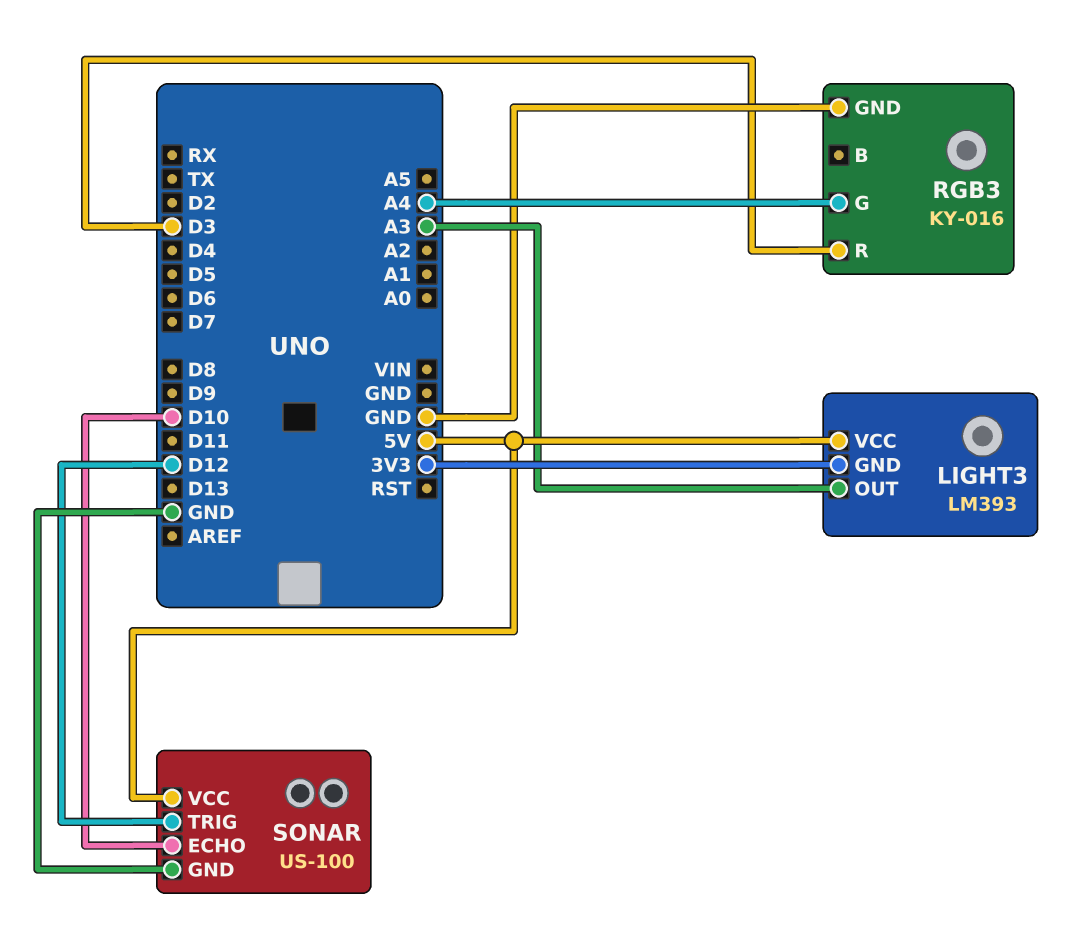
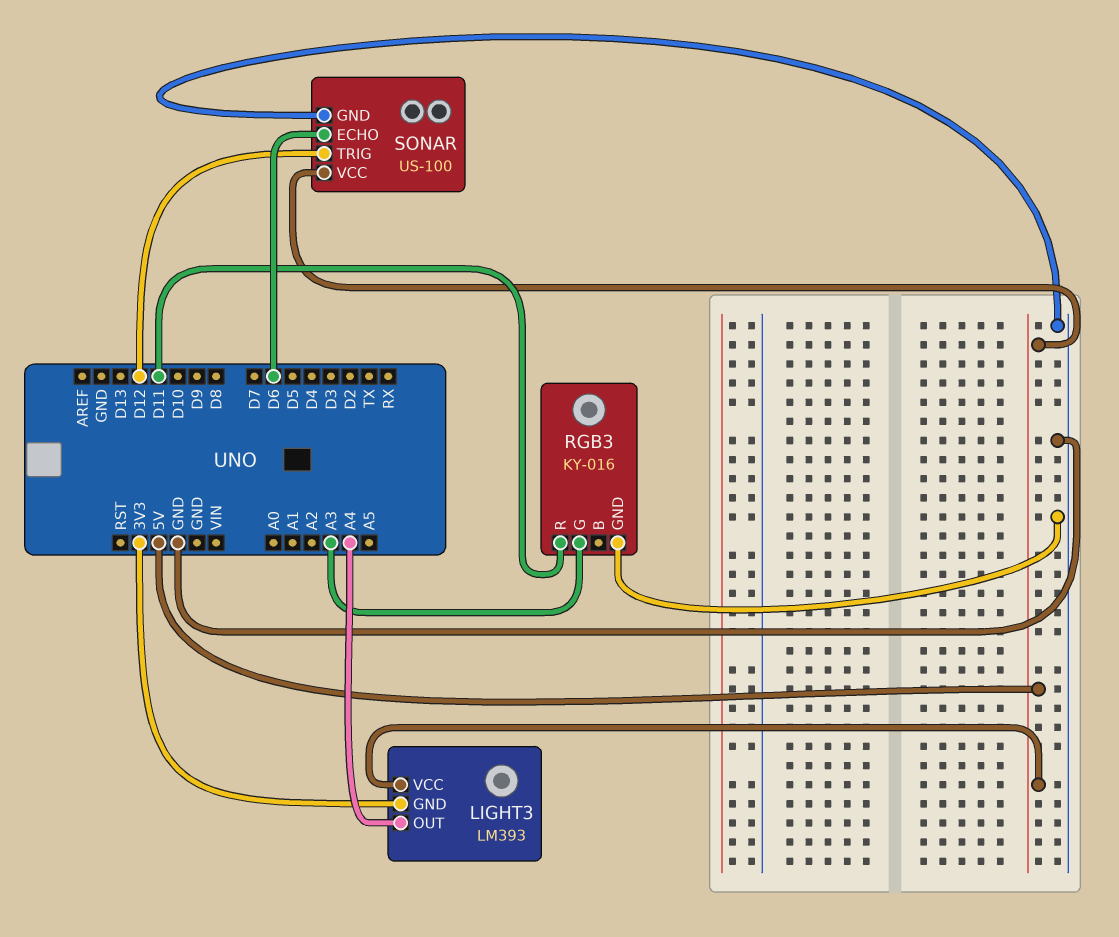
LIGHT3 pin OUT: A3 -> A4
RGB3 pin G: A4 -> A3
RGB3 pin R: D3 -> D11
SONAR pin ECHO: D10 -> D6

